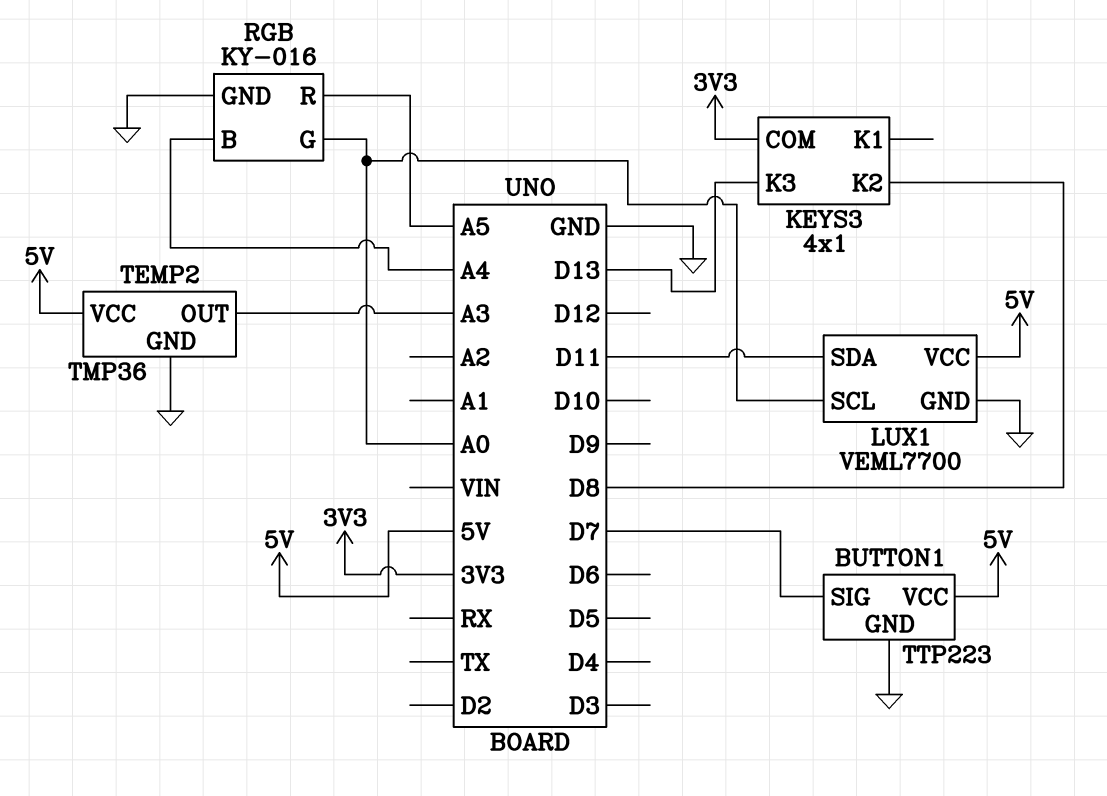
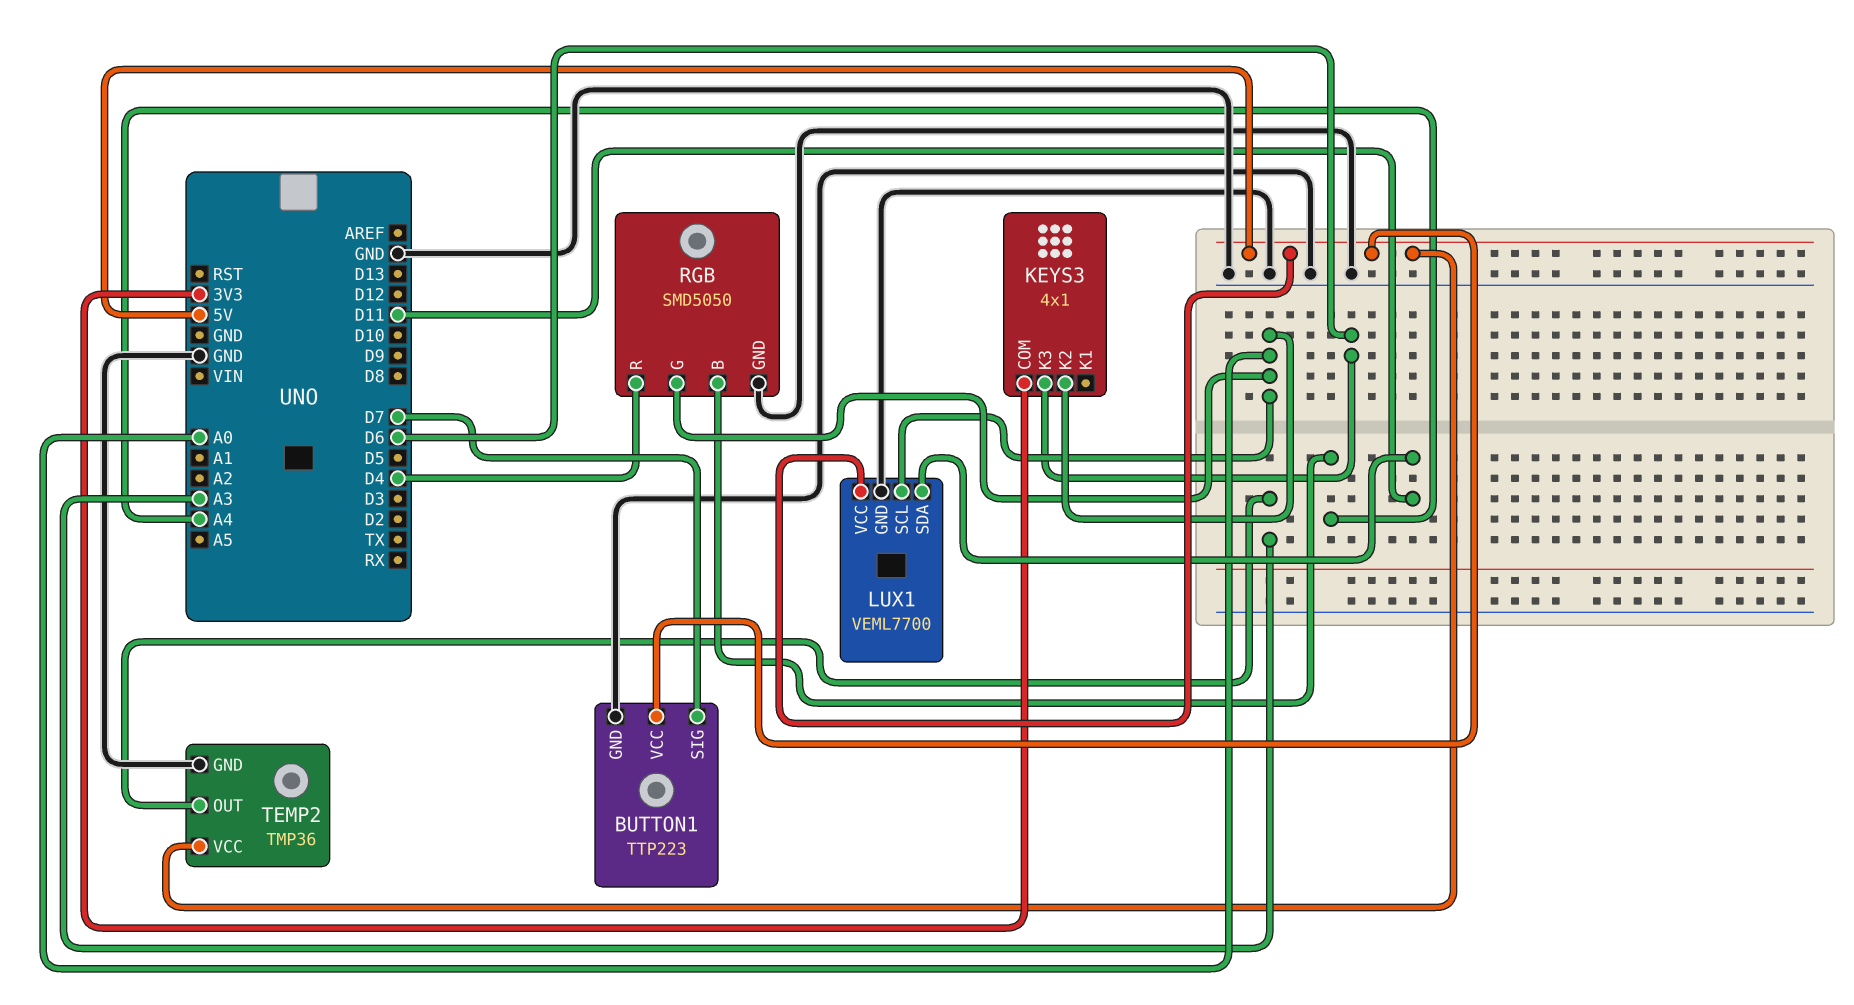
KEYS3 pin K2: D8 -> A0
KEYS3 pin K3: D13 -> D6
RGB: KY-016 -> SMD5050
RGB pin R: A5 -> D4

